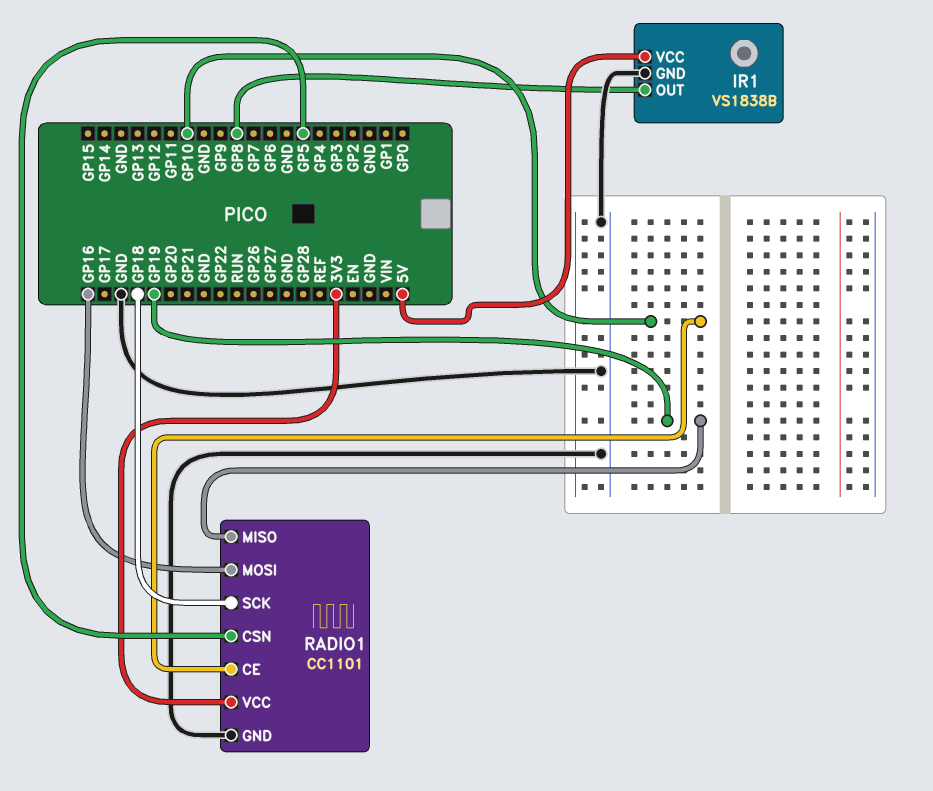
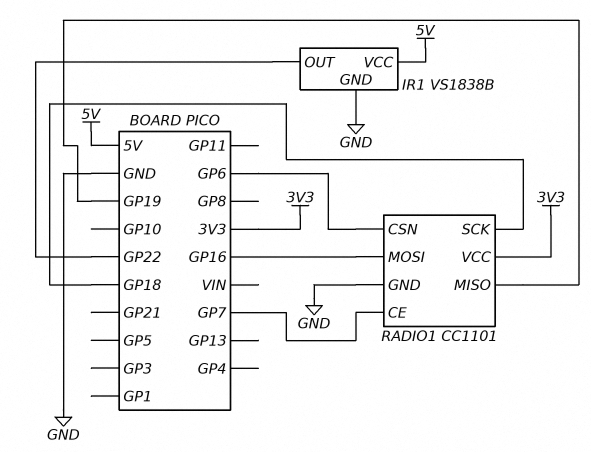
IR1 pin OUT: GP8 -> GP22
RADIO1 pin CE: GP10 -> GP7
RADIO1 pin CSN: GP5 -> GP6

